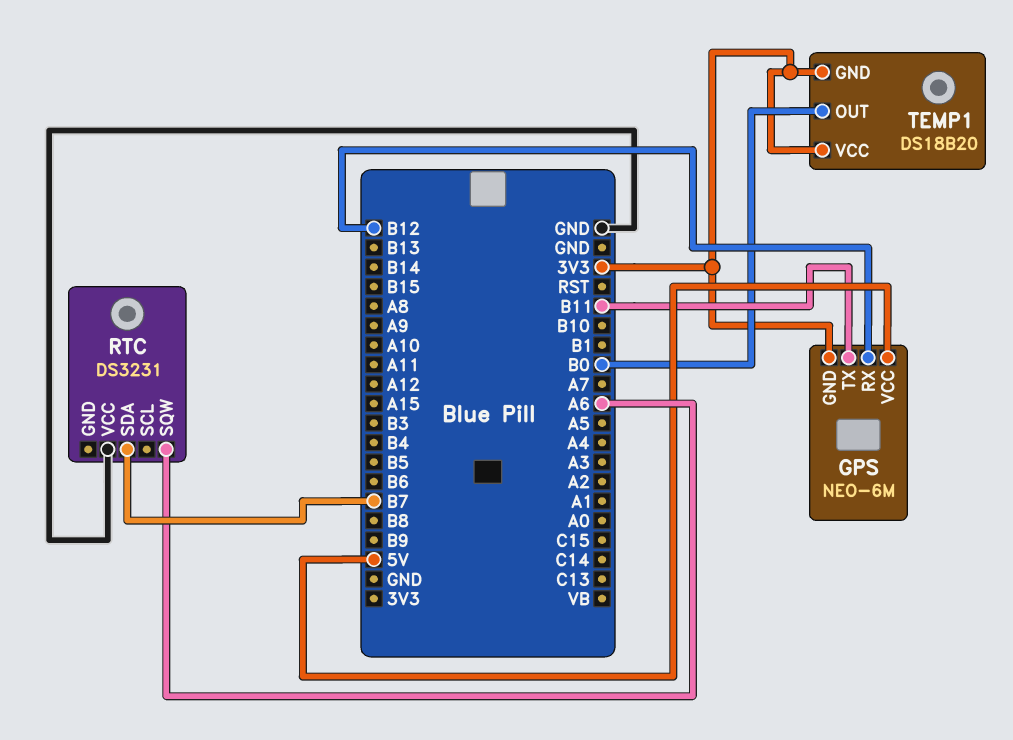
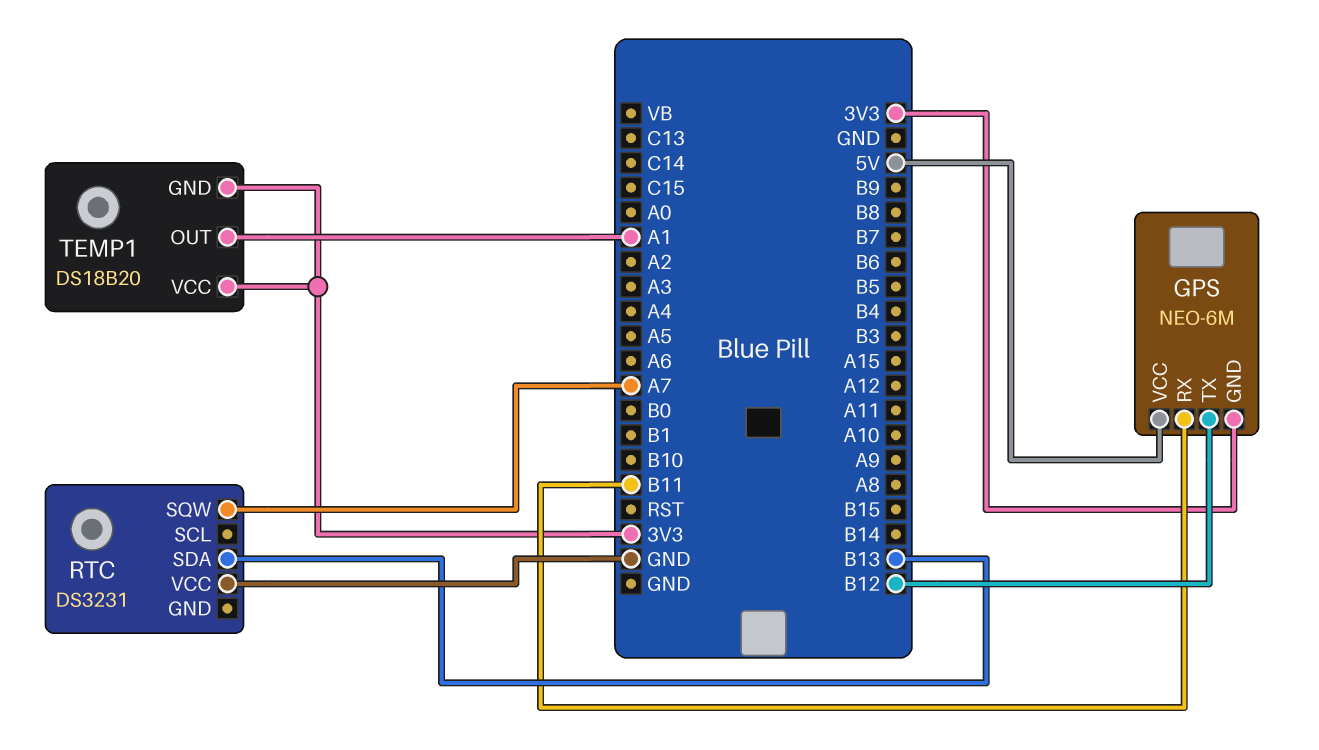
GPS pin RX: B12 -> B11
GPS pin TX: B11 -> B12
RTC pin SDA: B7 -> B13
RTC pin SQW: A6 -> A7
TEMP1 pin OUT: B0 -> A1

